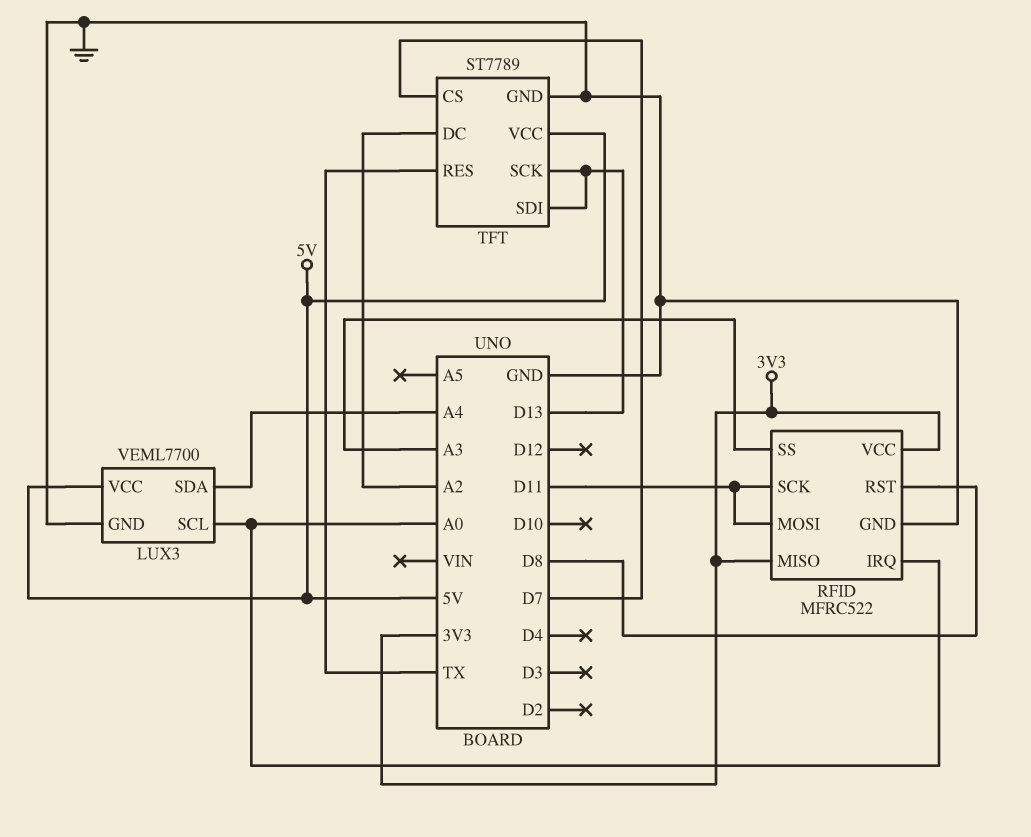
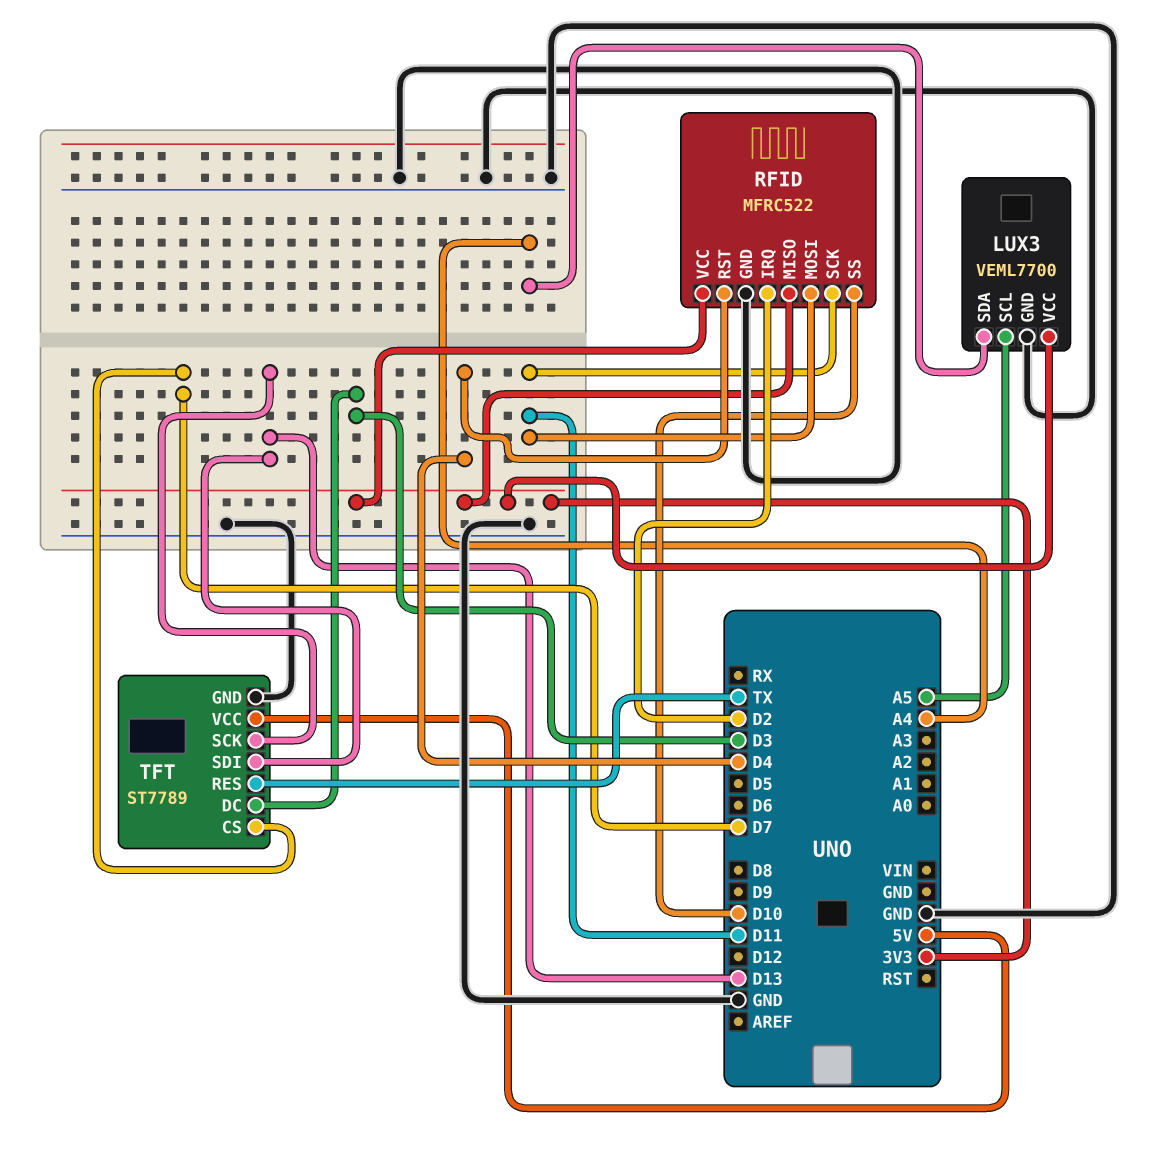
LUX3 pin SCL: A0 -> A5
LUX3 pin VCC: 5V -> 3V3
RFID pin IRQ: A0 -> D2
RFID pin RST: D8 -> D4
RFID pin SS: A3 -> D10
TFT pin DC: A2 -> D3

